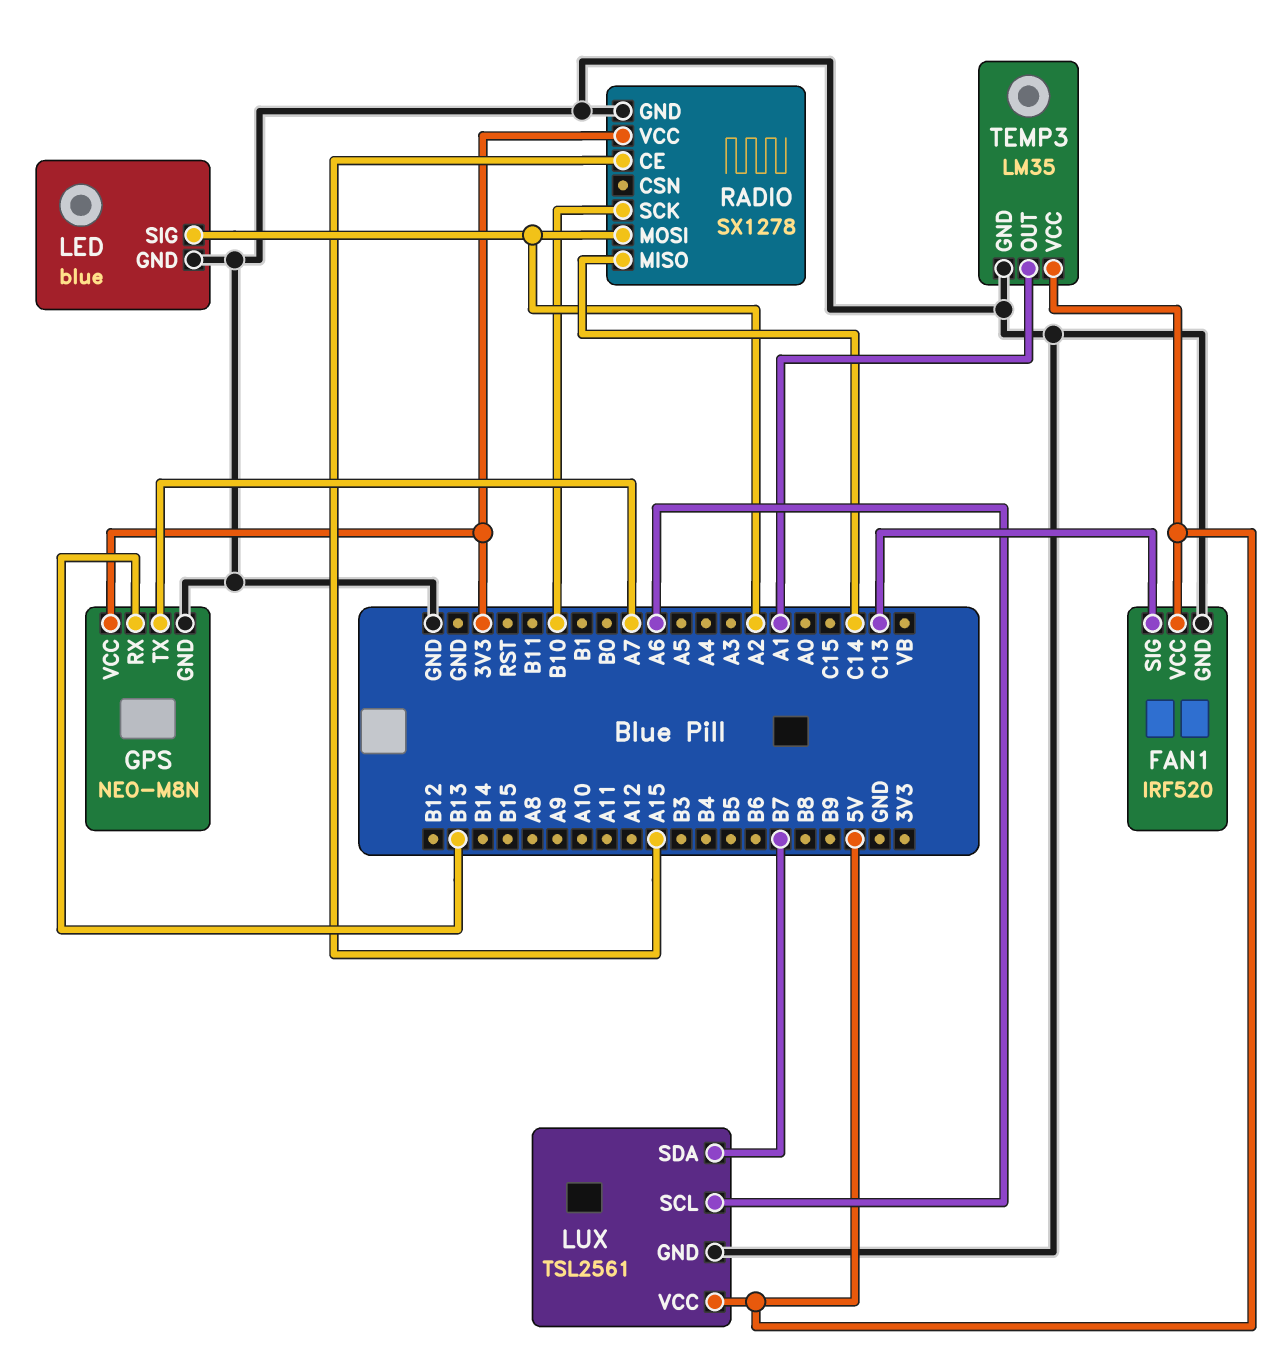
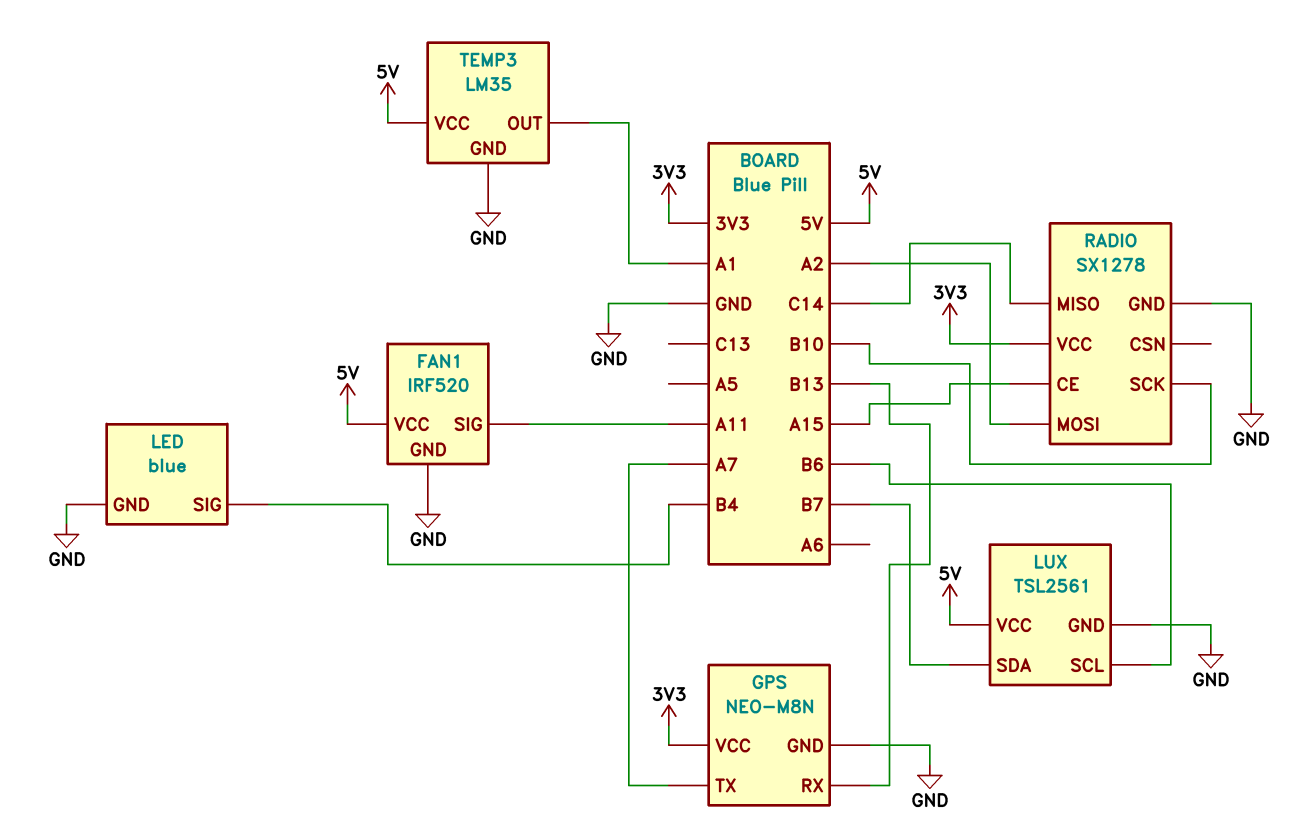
FAN1 pin SIG: C13 -> A11
LED pin SIG: A2 -> B4
LUX pin SCL: A6 -> B6

